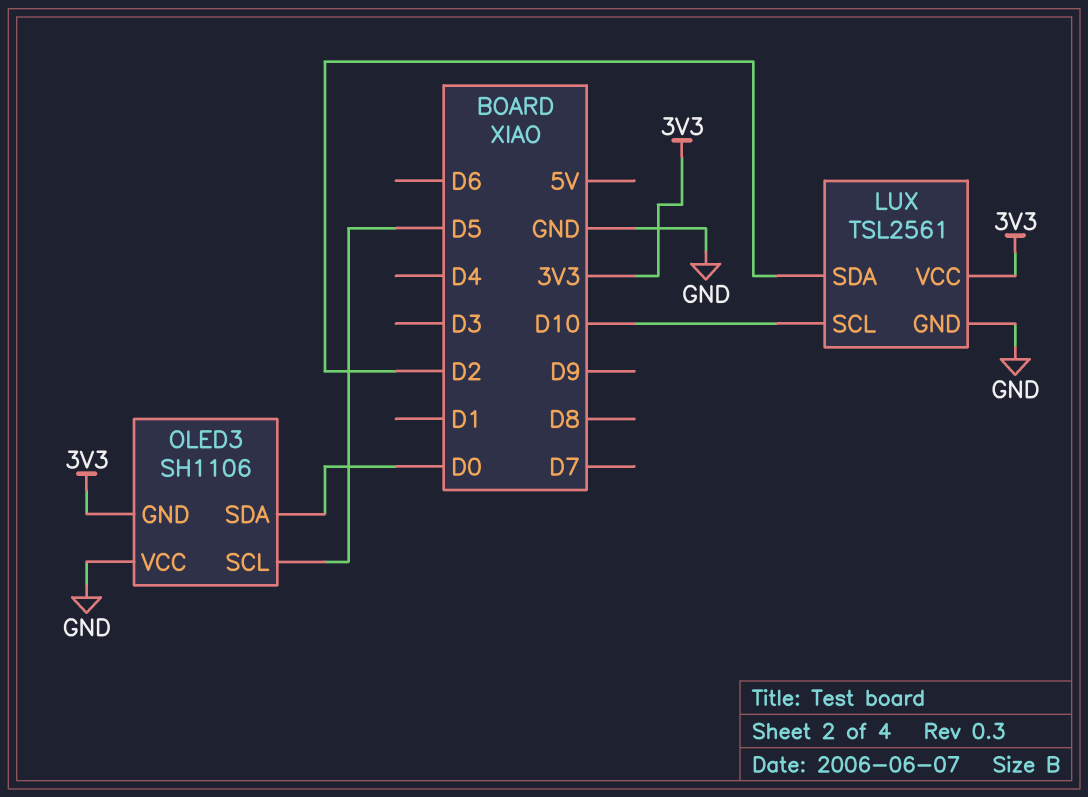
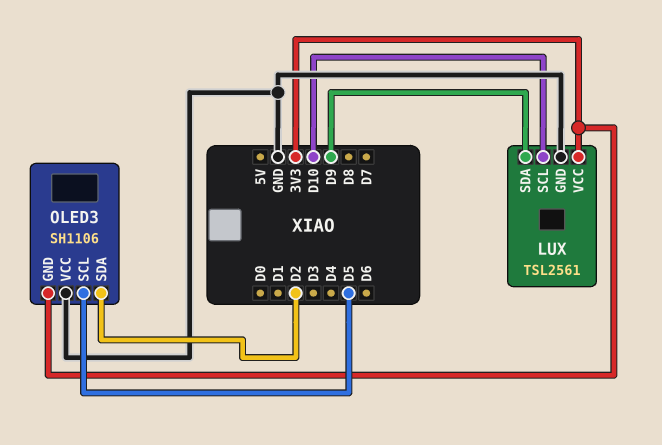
LUX pin SDA: D2 -> D9
OLED3 pin SDA: D0 -> D2

